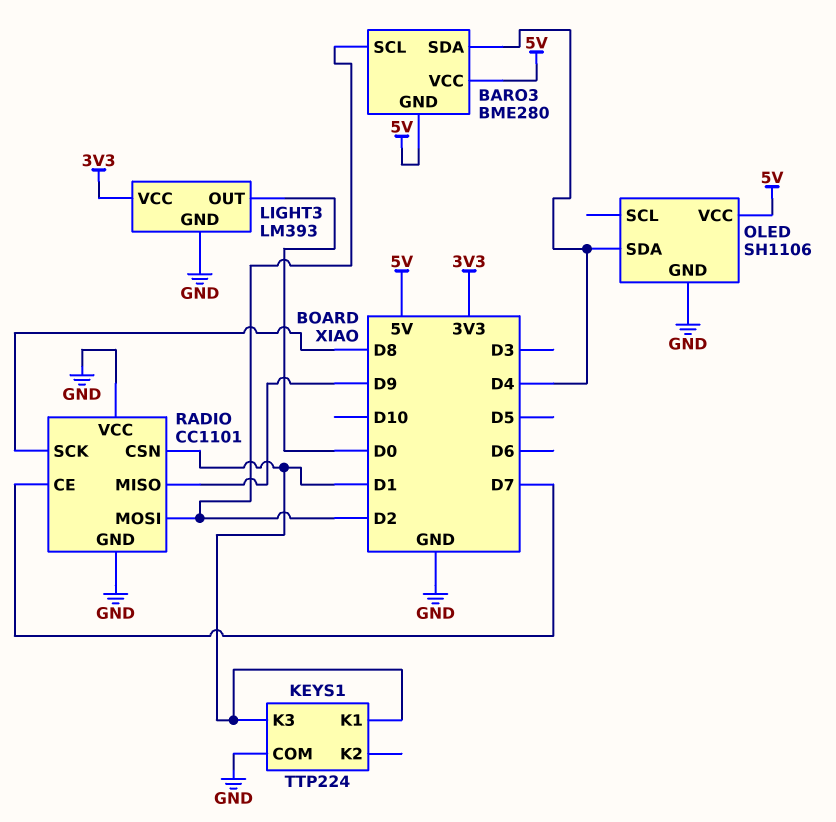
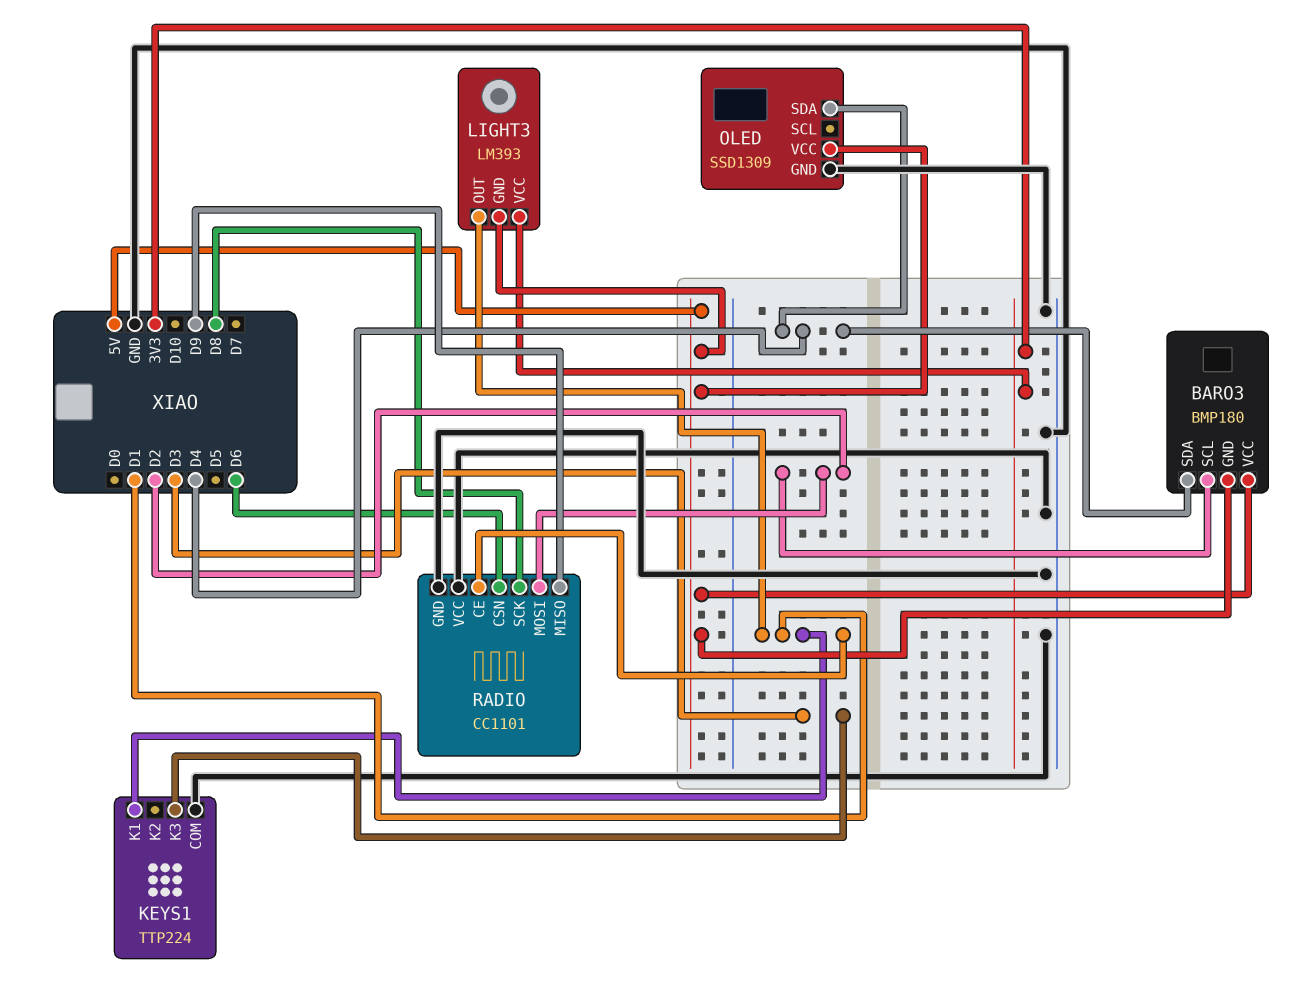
BARO3: BME280 -> BMP180
KEYS1 pin K3: D1 -> D3
LIGHT3 pin GND: GND -> 5V
LIGHT3 pin OUT: D0 -> D1
OLED: SH1106 -> SSD1309
RADIO pin CE: D7 -> D1
RADIO pin CSN: D1 -> D6

